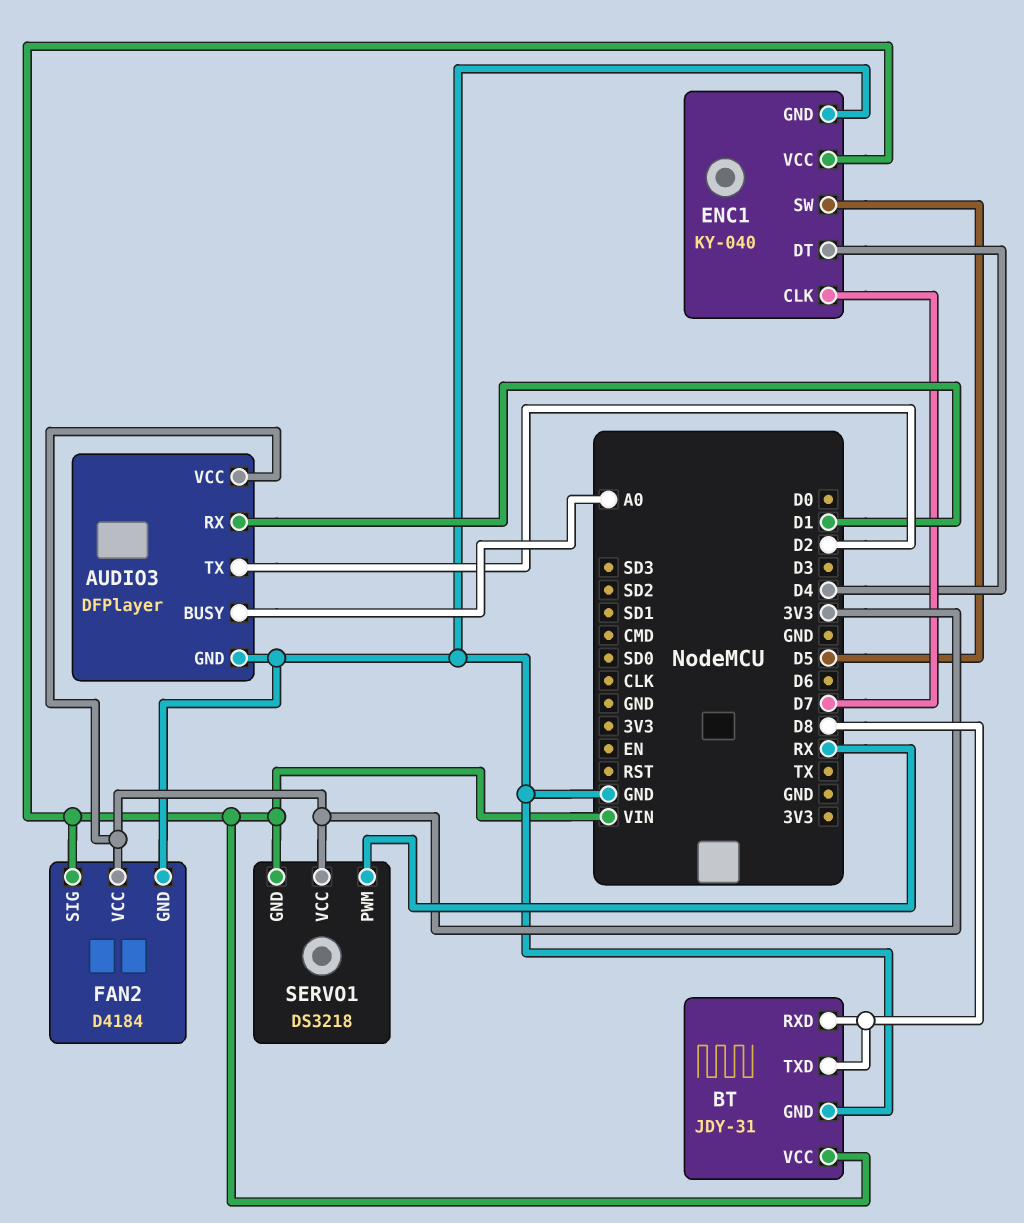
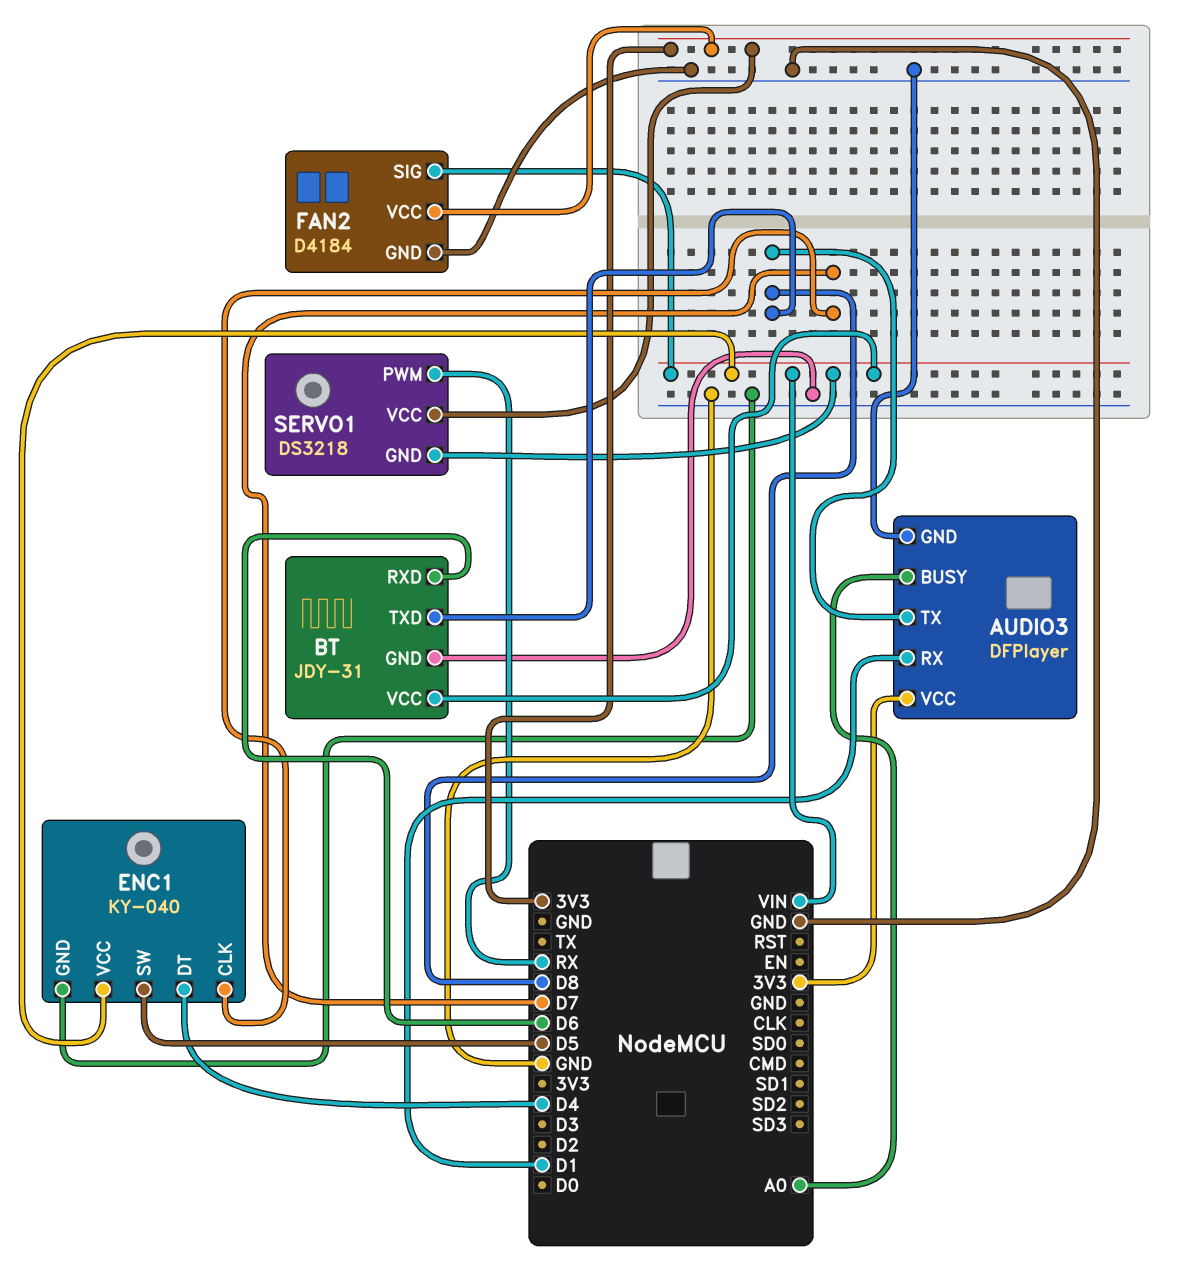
AUDIO3 pin TX: D2 -> D8
BT pin RXD: D8 -> D6

